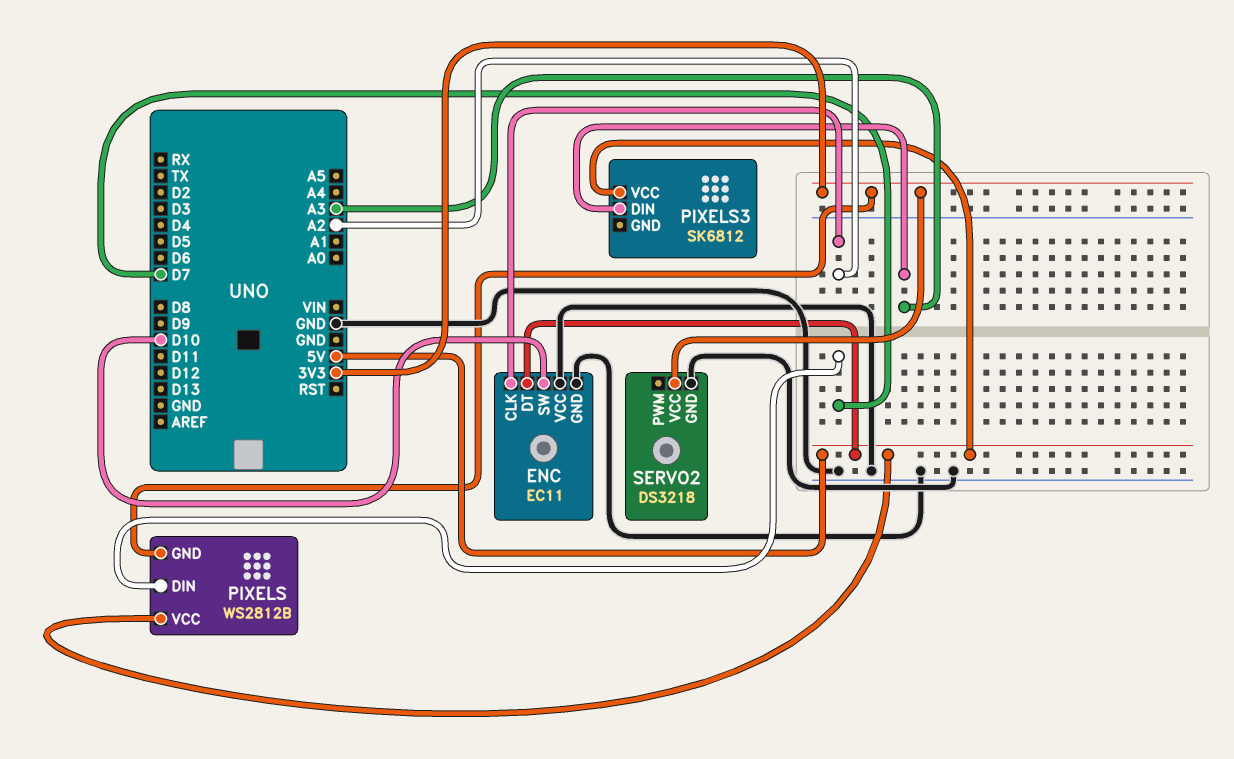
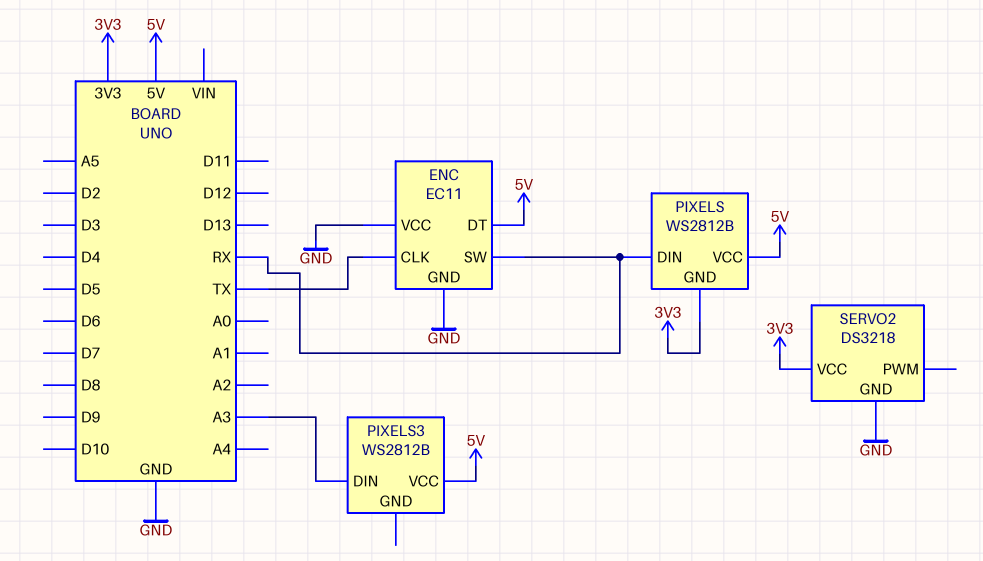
ENC pin CLK: A2 -> TX
ENC pin SW: D10 -> RX
PIXELS pin DIN: D7 -> RX
PIXELS3: SK6812 -> WS2812B

